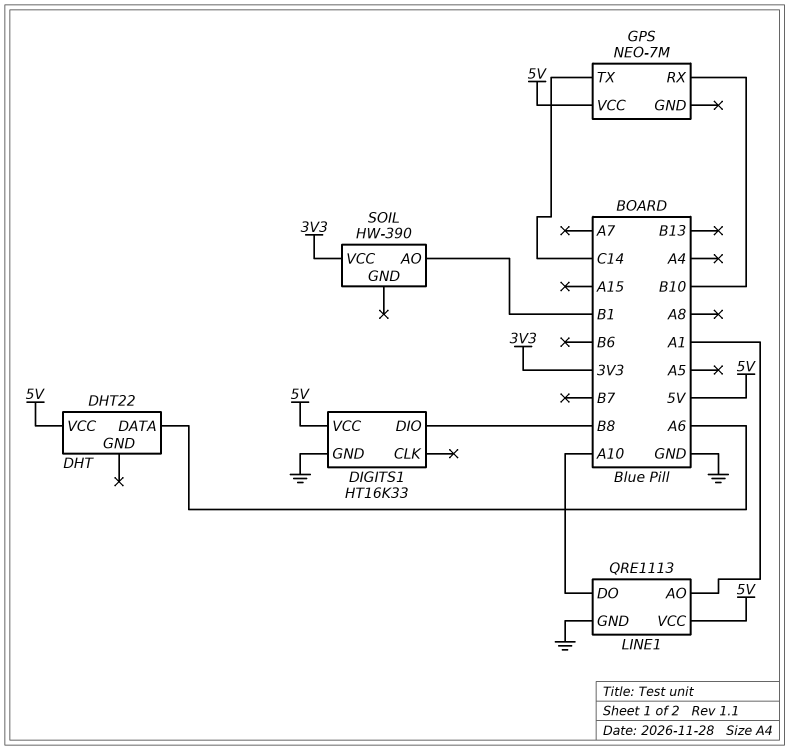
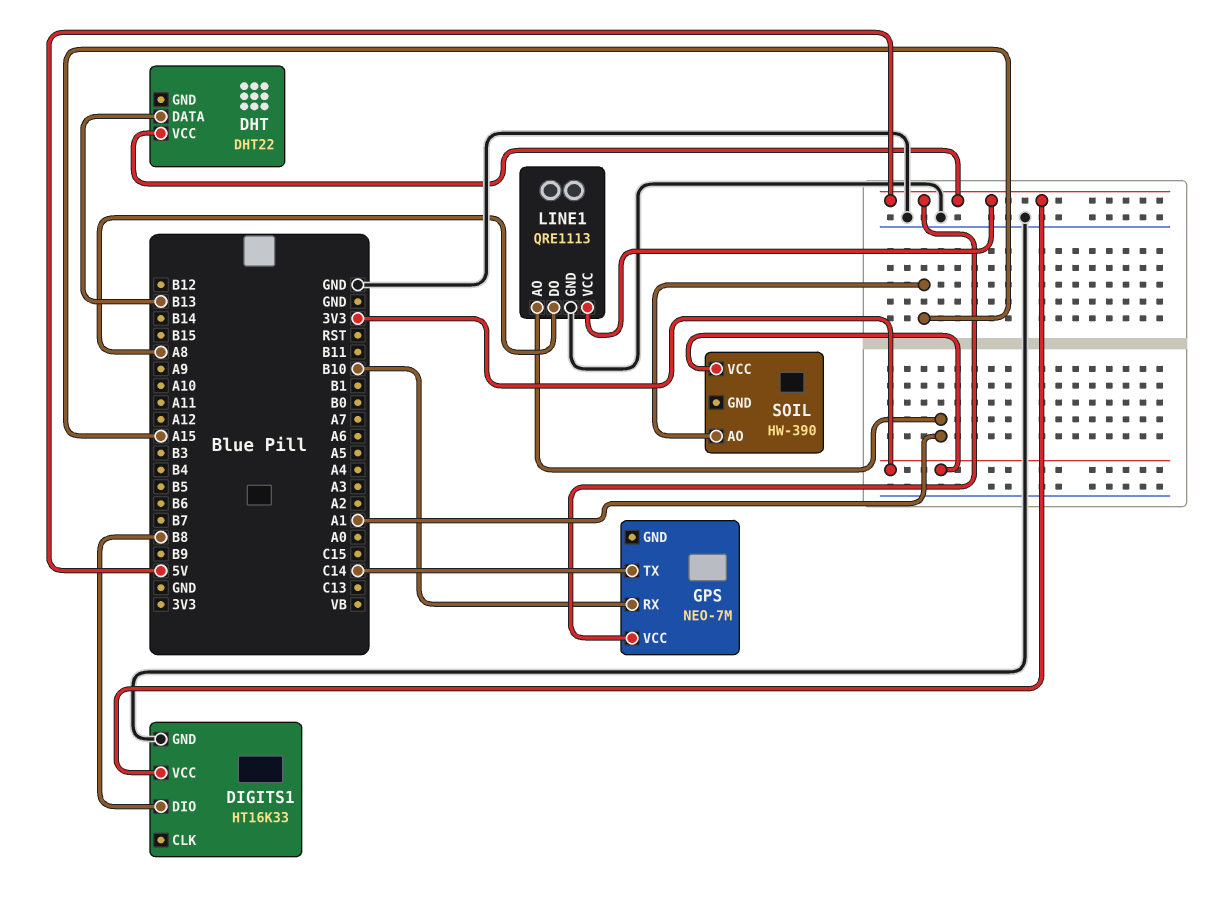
DHT pin DATA: A6 -> B13
LINE1 pin DO: A10 -> A8
SOIL pin AO: B1 -> A15

